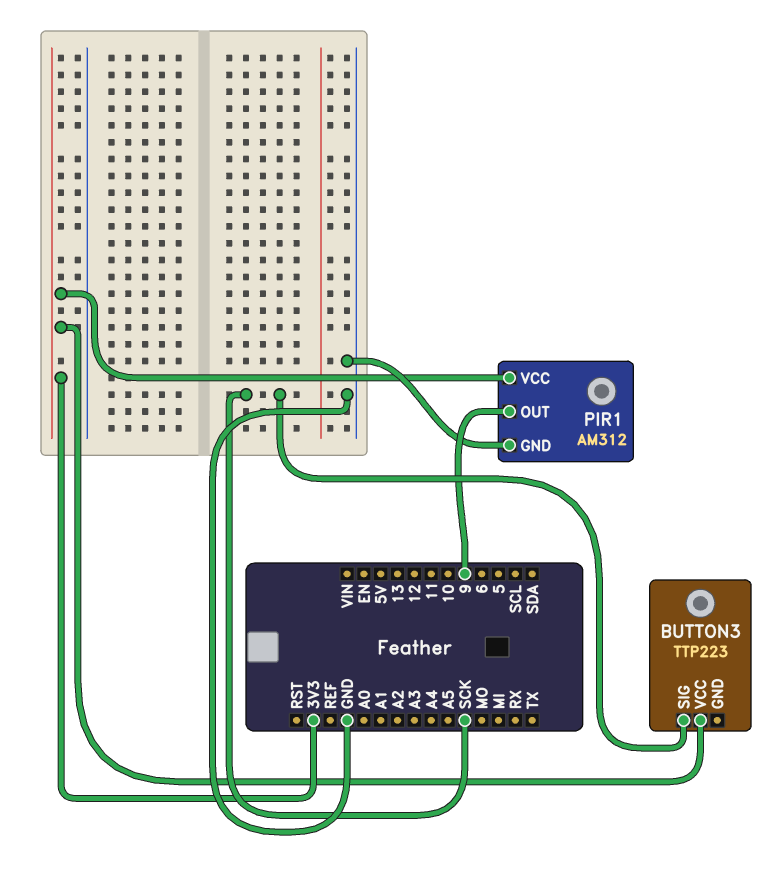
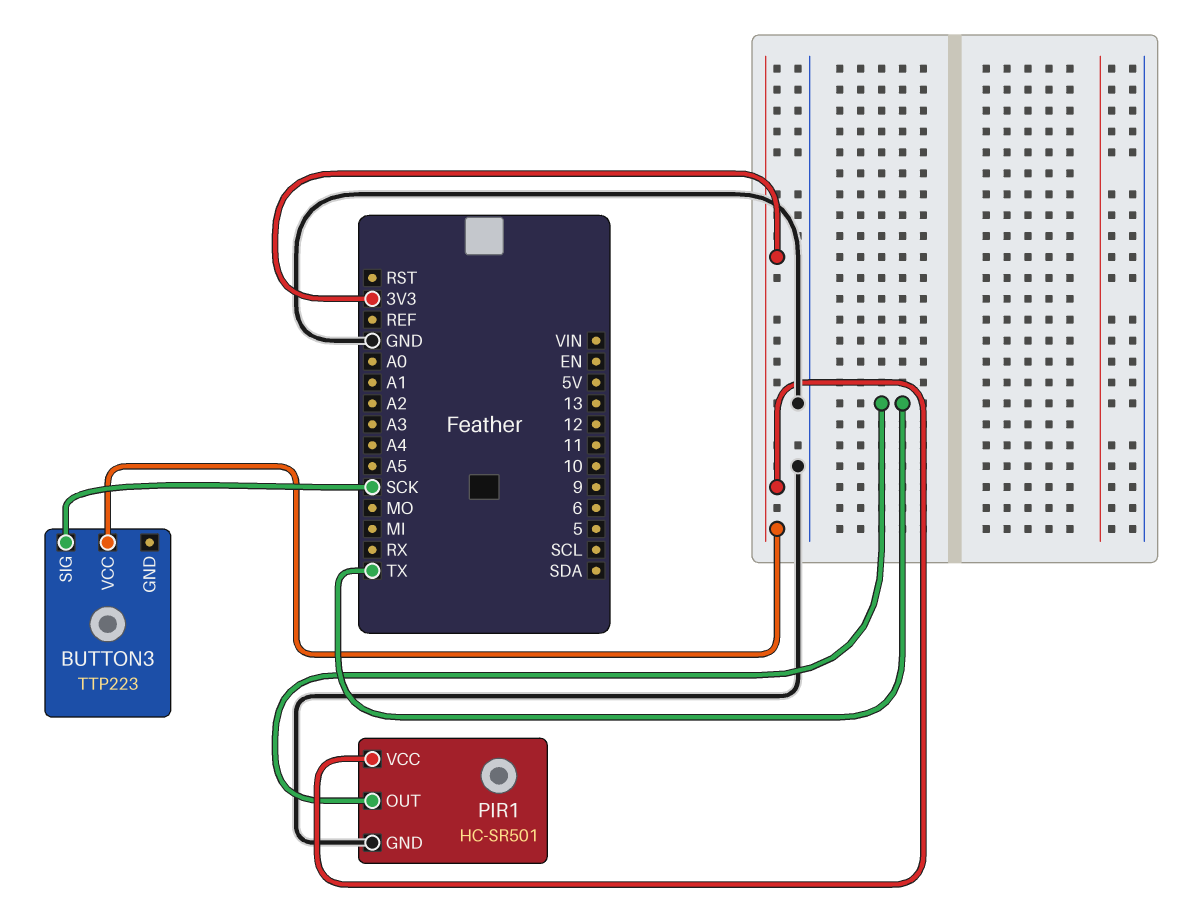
PIR1: AM312 -> HC-SR501
PIR1 pin OUT: 9 -> TX

